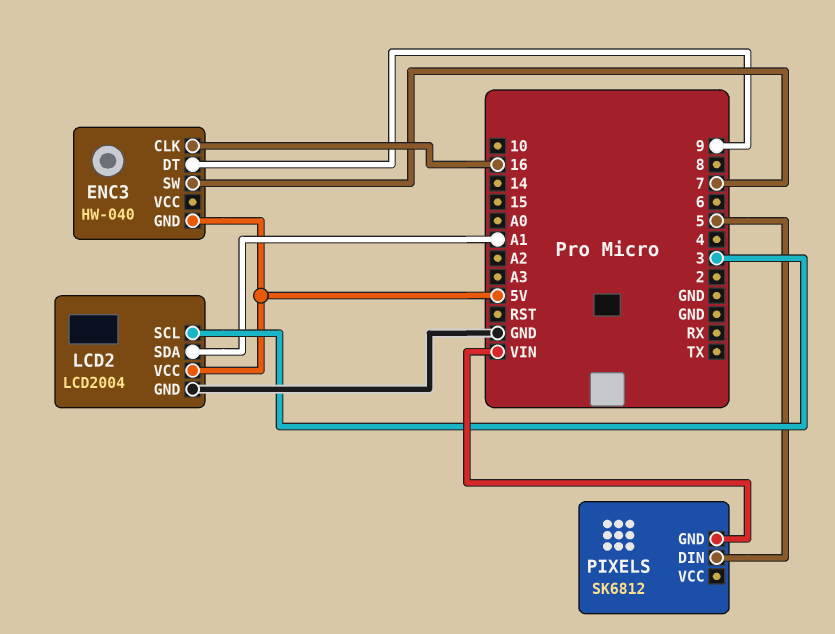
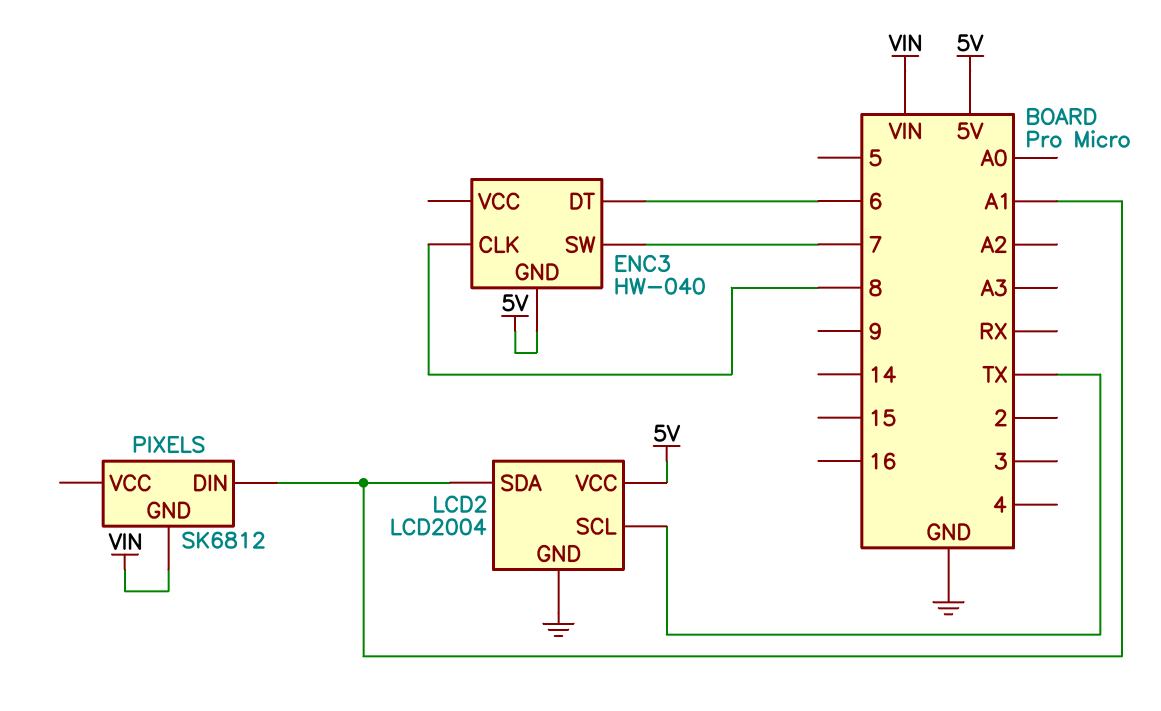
ENC3 pin CLK: 16 -> 8
ENC3 pin DT: 9 -> 6
LCD2 pin SCL: 3 -> TX
PIXELS pin DIN: 5 -> A1

